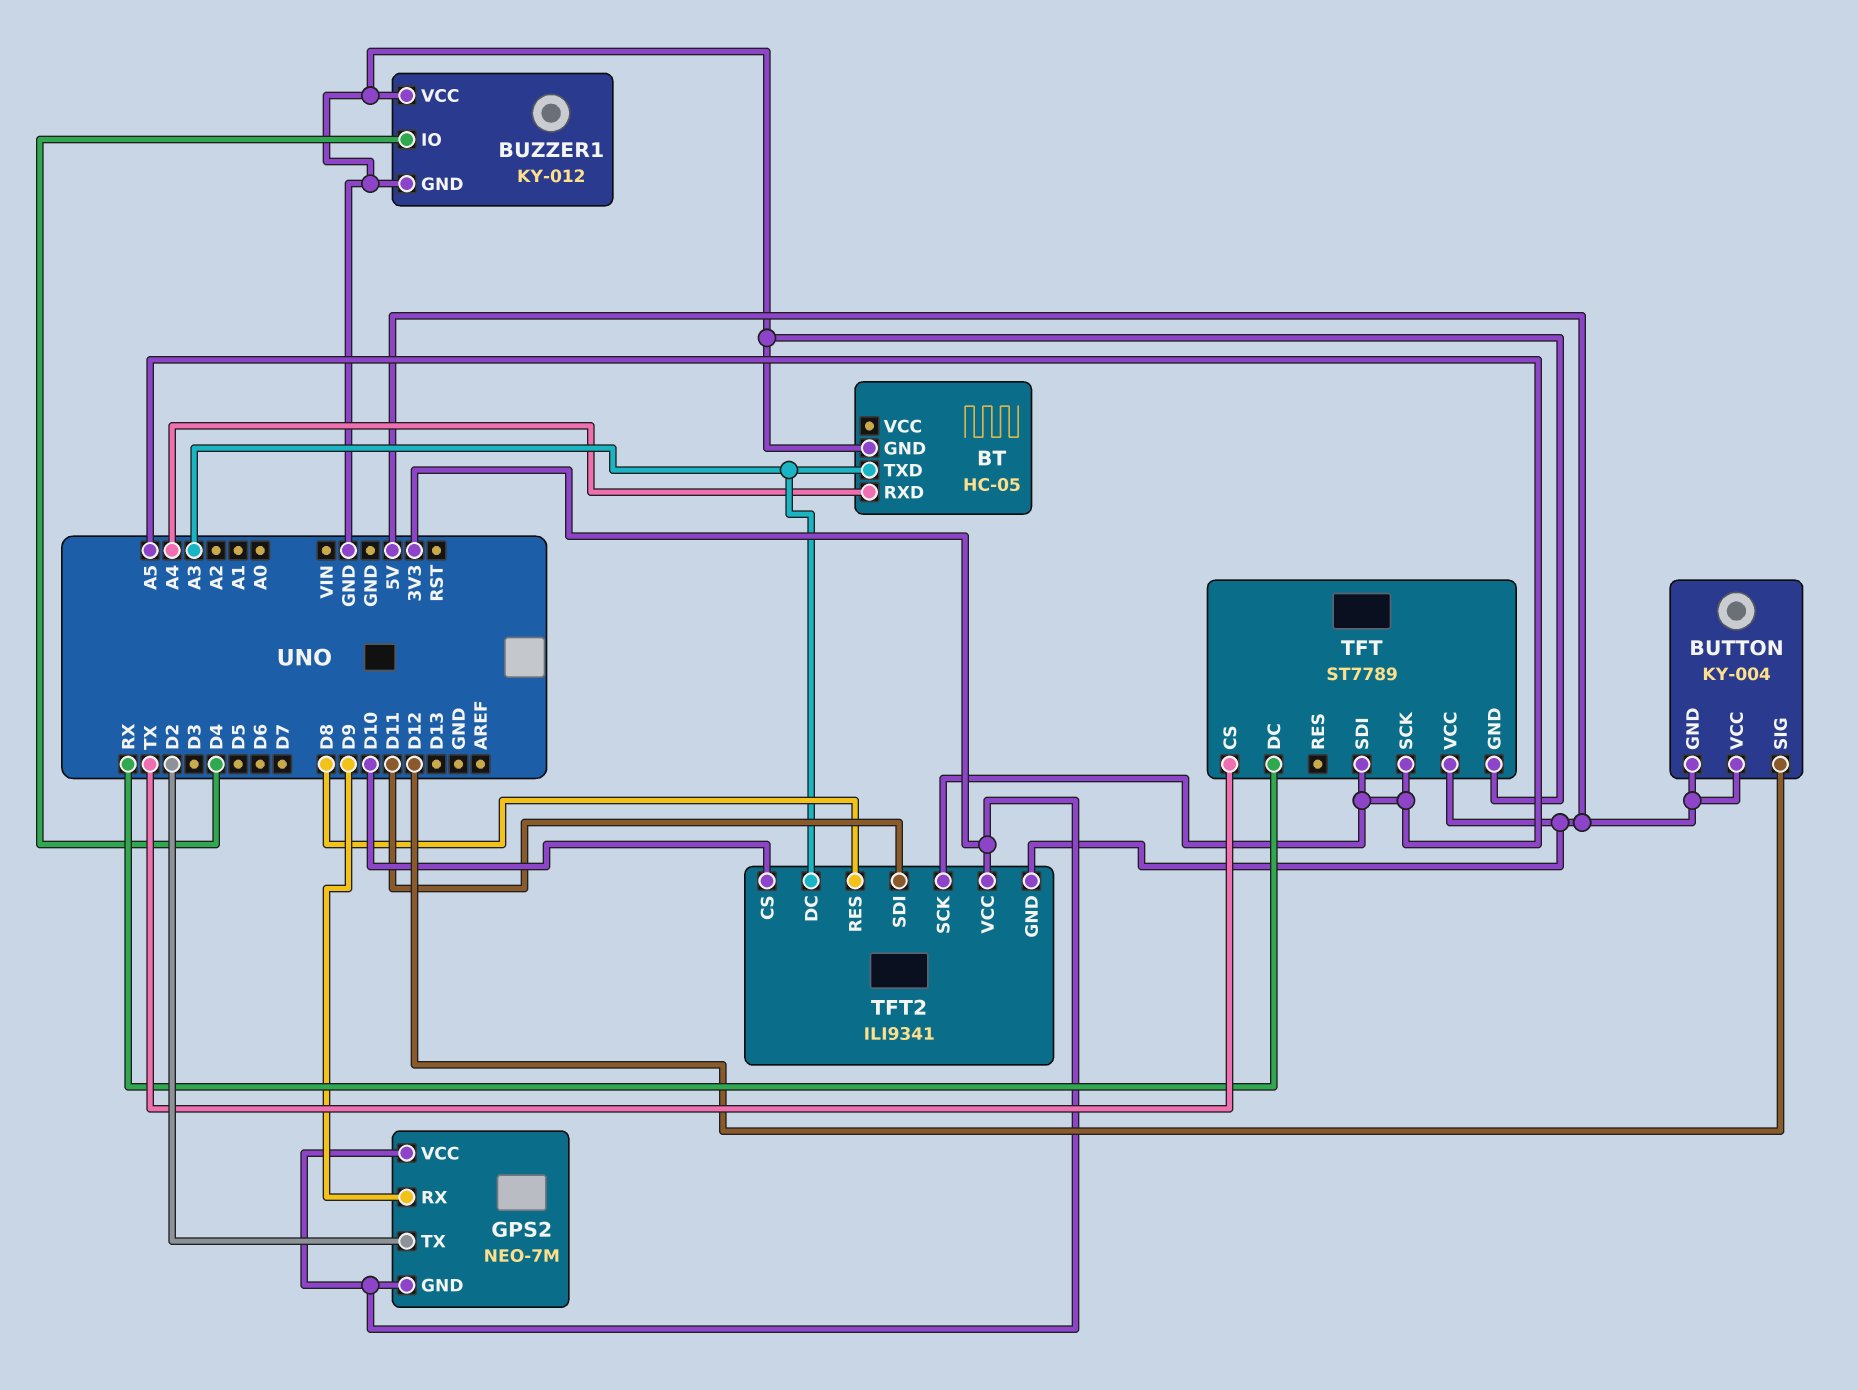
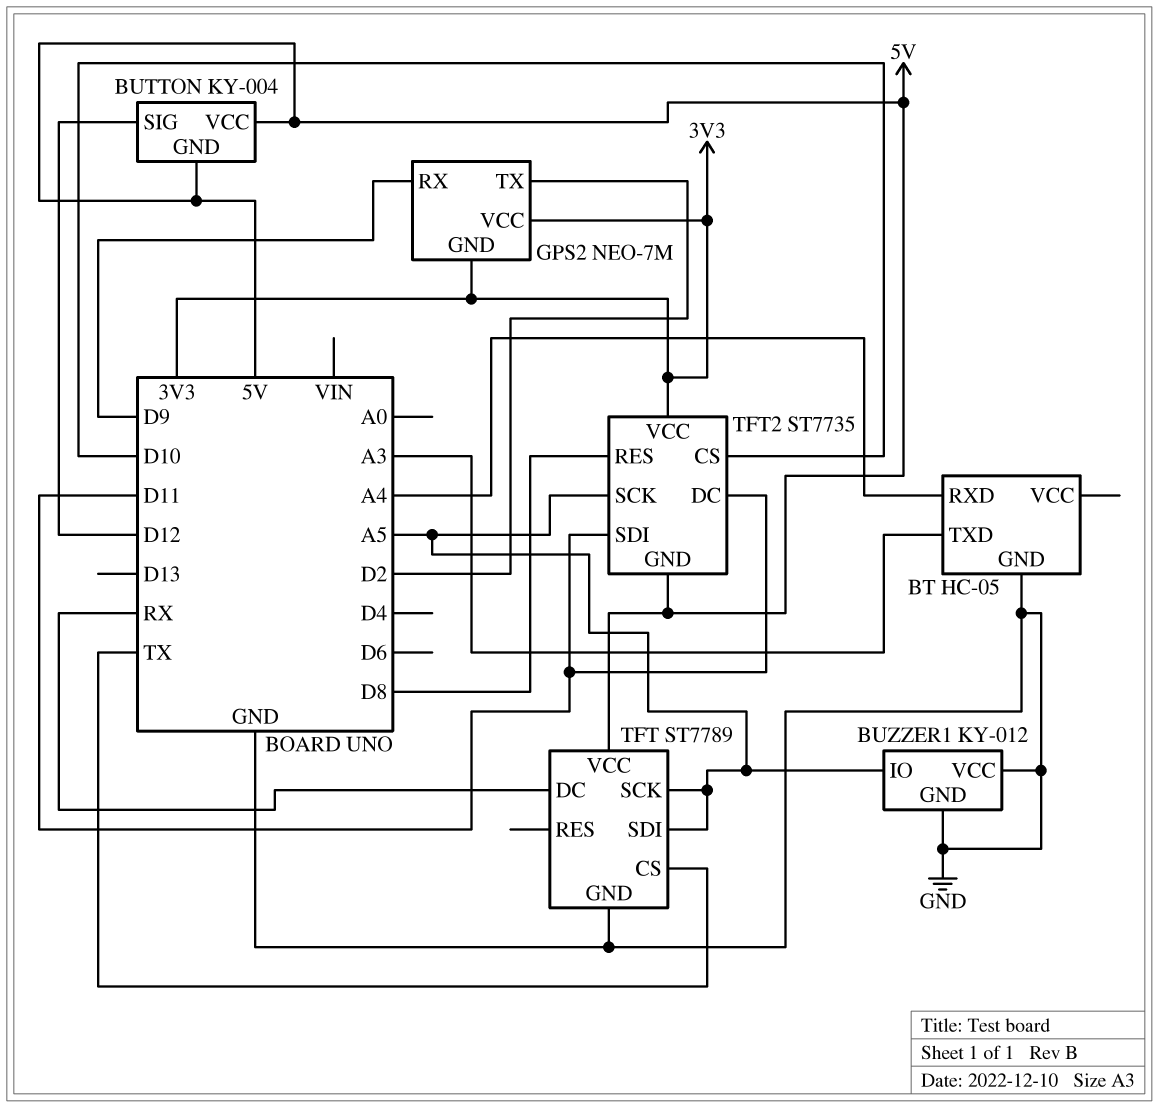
BUZZER1 pin IO: D4 -> A5
TFT2: ILI9341 -> ST7735
TFT2 pin DC: A3 -> D11

